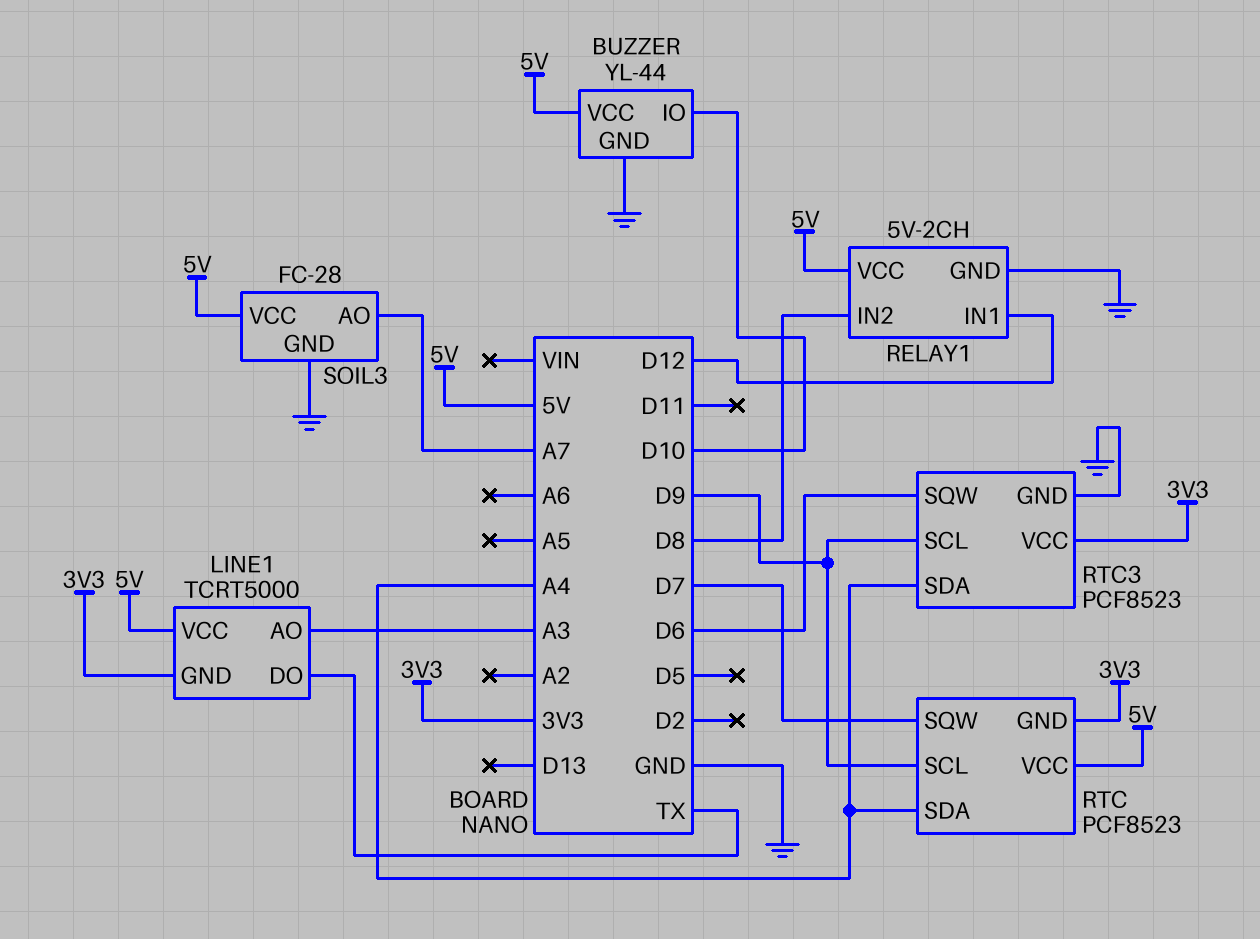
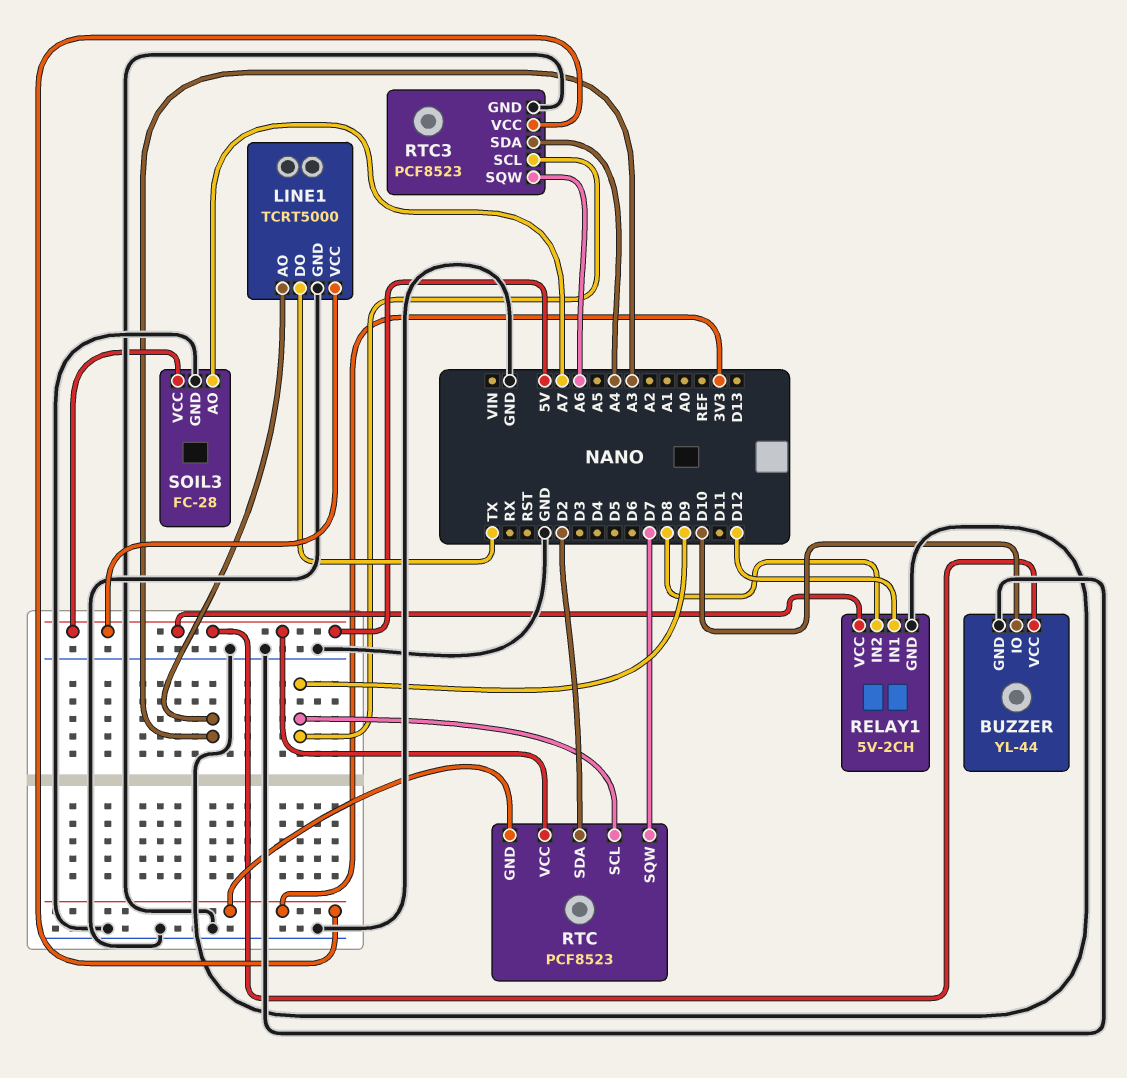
LINE1 pin GND: 3V3 -> GND
RTC pin SDA: A4 -> D2
RTC3 pin SQW: D6 -> A6

